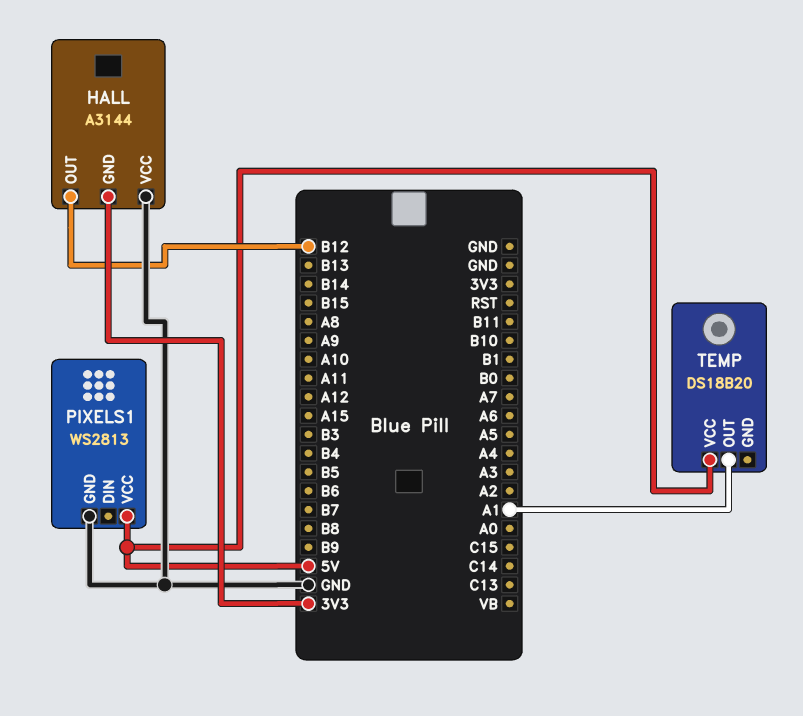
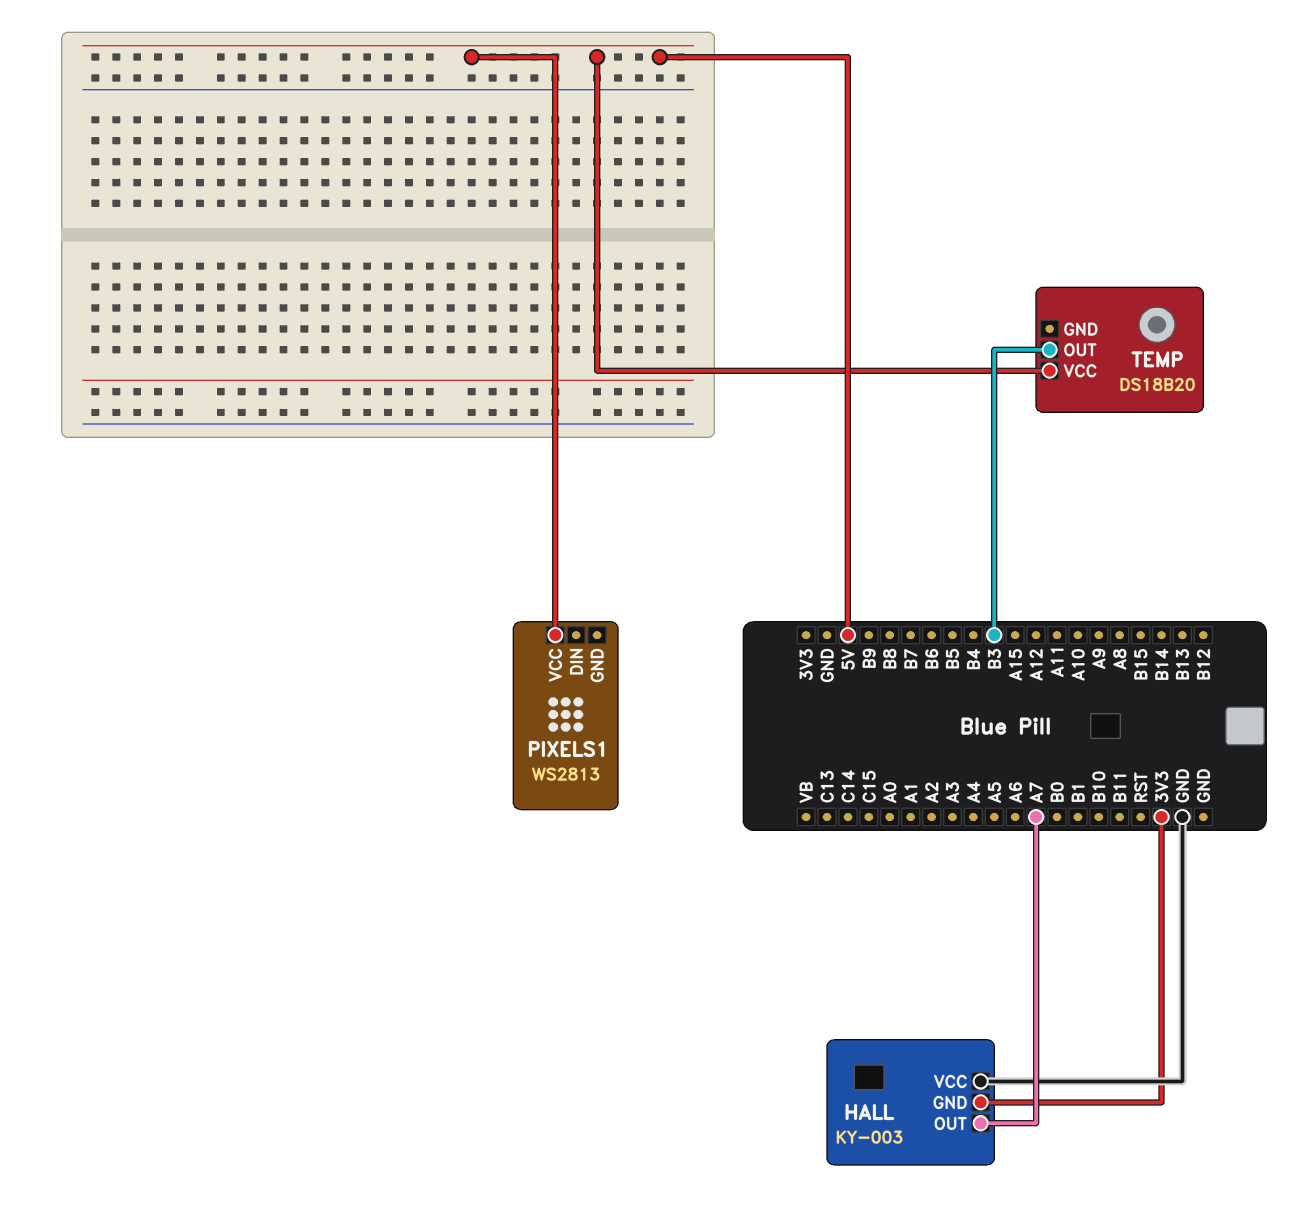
HALL: A3144 -> KY-003
HALL pin OUT: B12 -> A7
PIXELS1 pin GND: GND -> none
TEMP pin OUT: A1 -> B3

